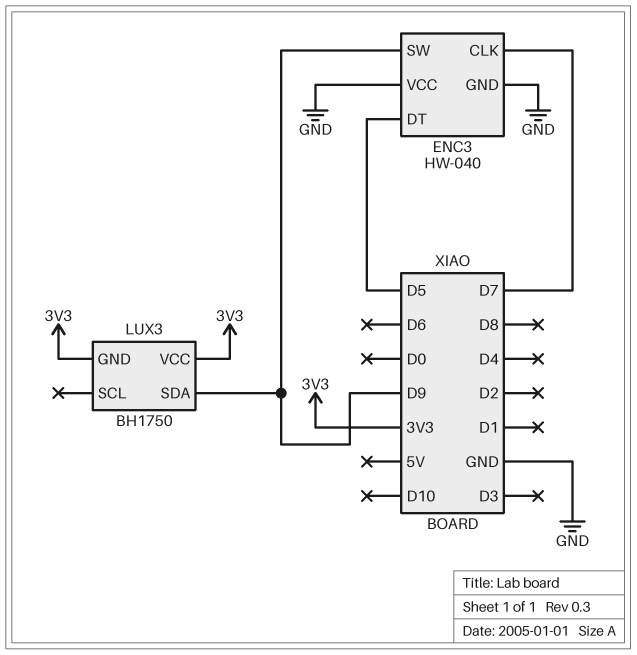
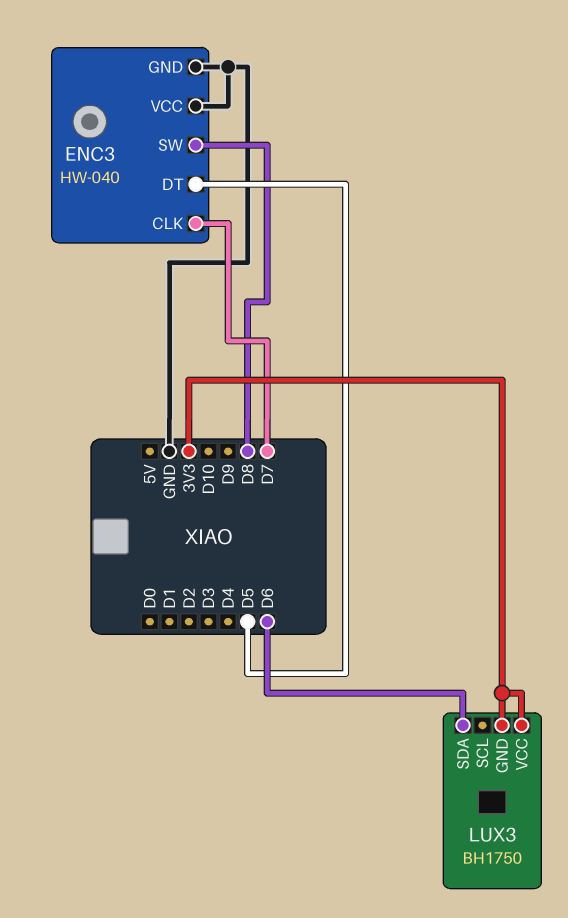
ENC3 pin SW: D9 -> D8
LUX3 pin SDA: D9 -> D6

